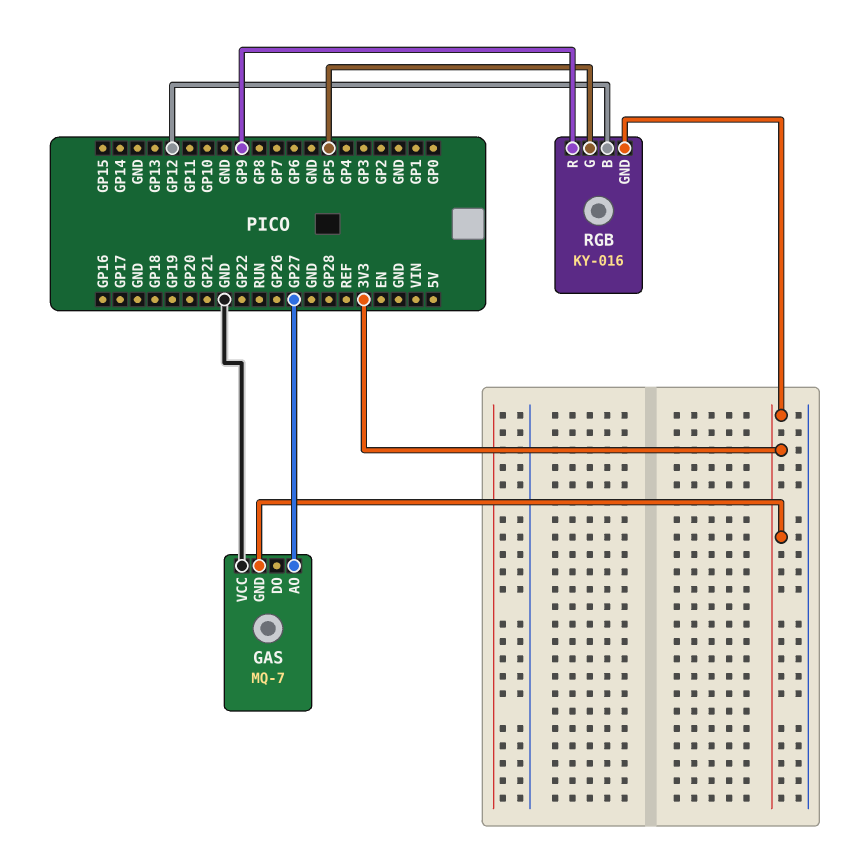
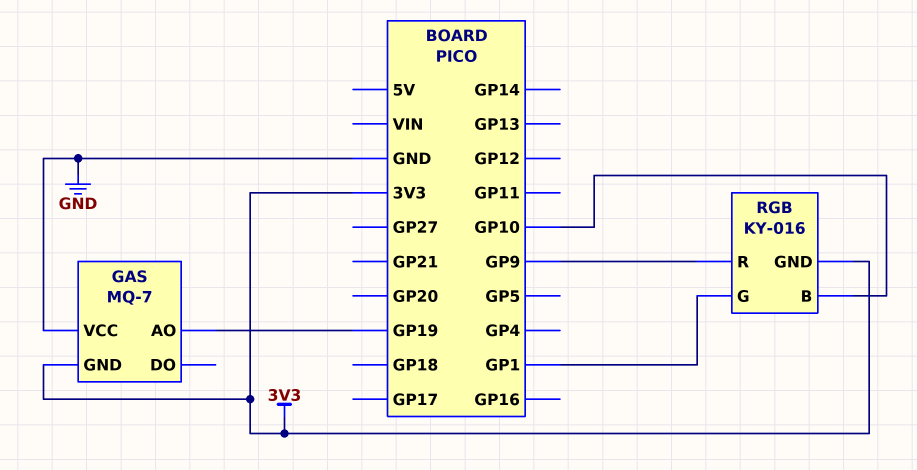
GAS pin AO: GP27 -> GP19
RGB pin B: GP12 -> GP10
RGB pin G: GP5 -> GP1

